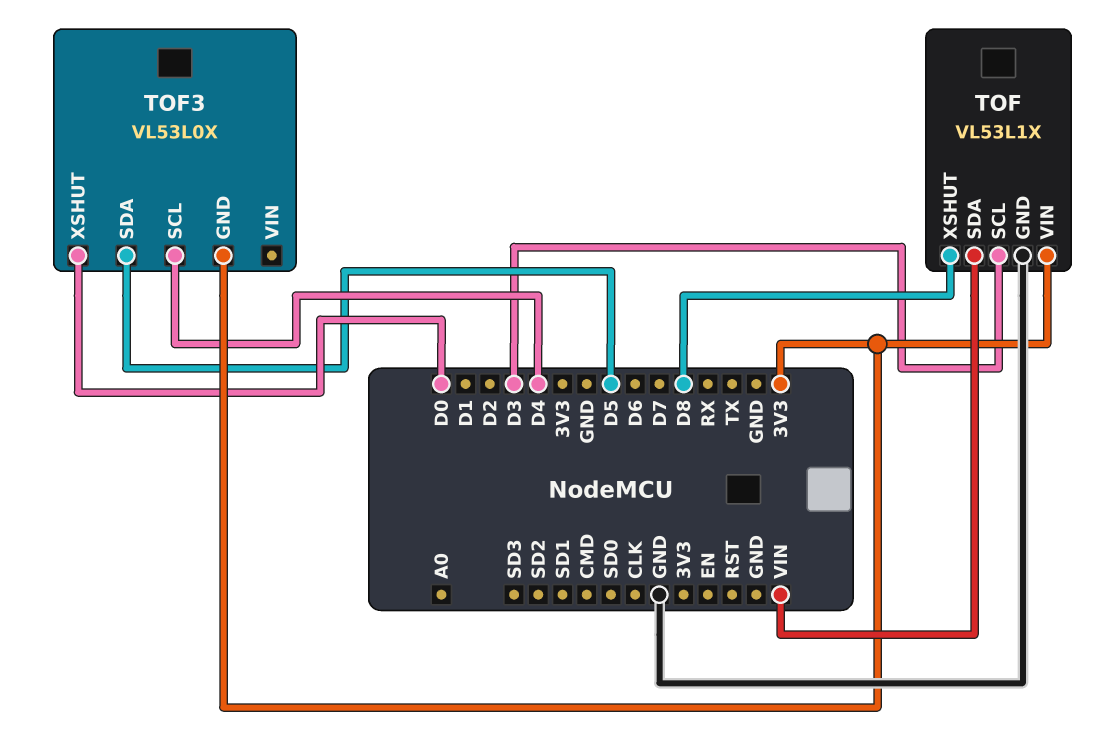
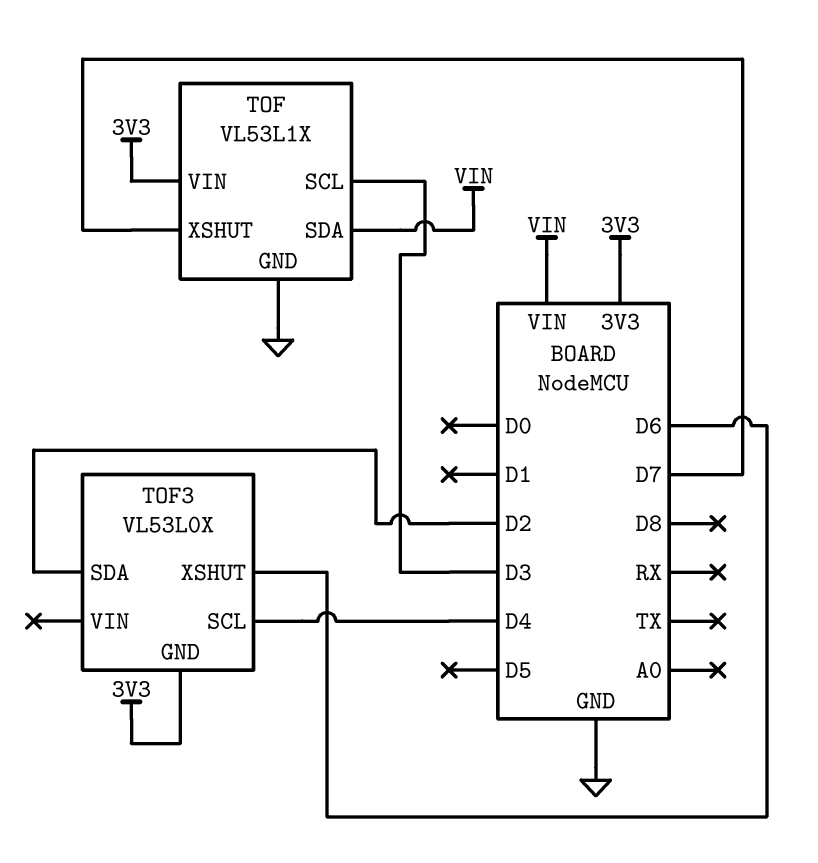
TOF pin XSHUT: D8 -> D7
TOF3 pin SDA: D5 -> D2
TOF3 pin XSHUT: D0 -> D6

